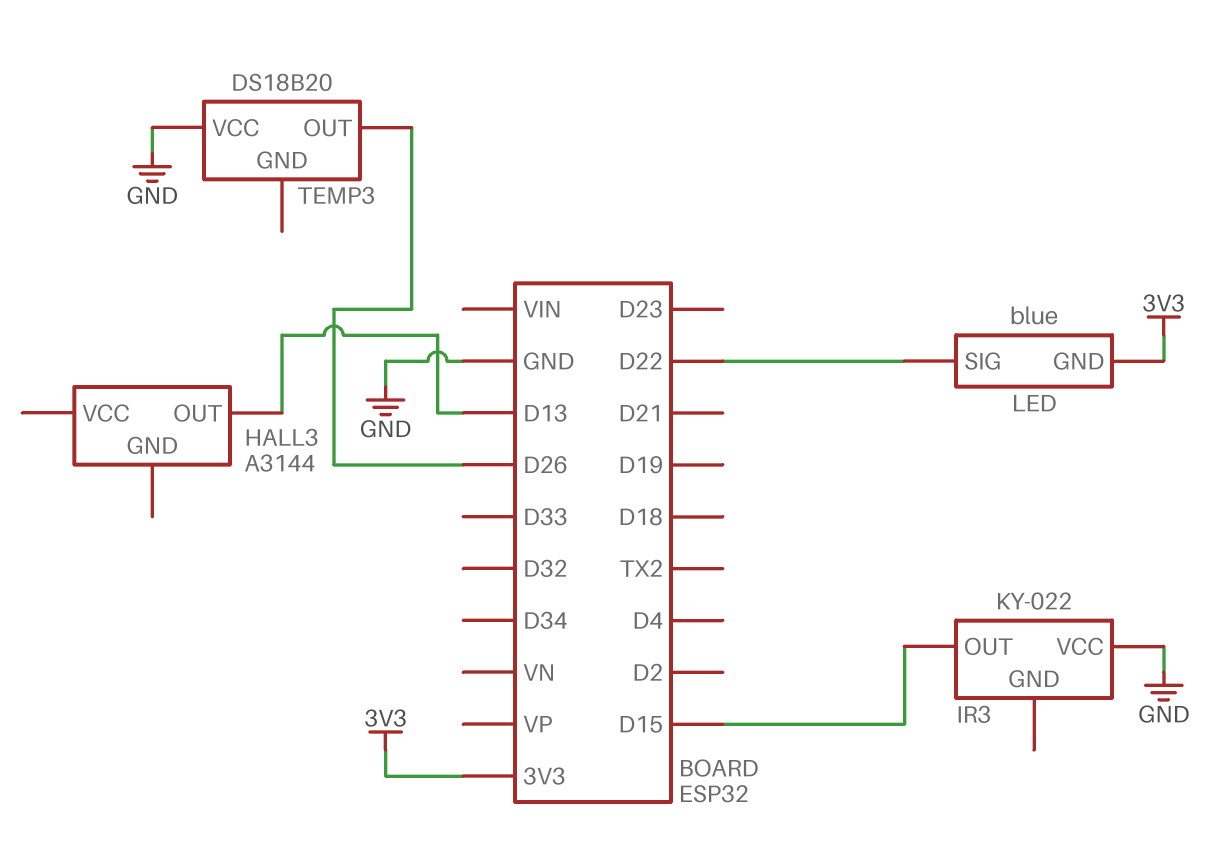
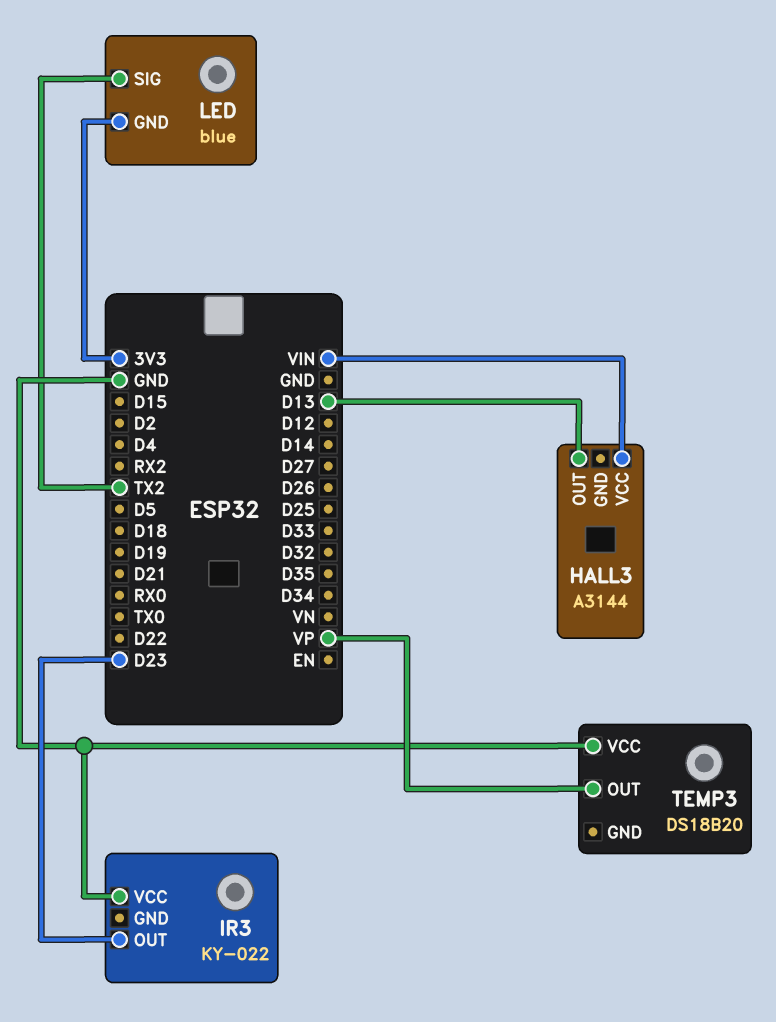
HALL3 pin VCC: none -> VIN
IR3 pin OUT: D15 -> D23
LED pin SIG: D22 -> TX2
TEMP3 pin OUT: D26 -> VP

